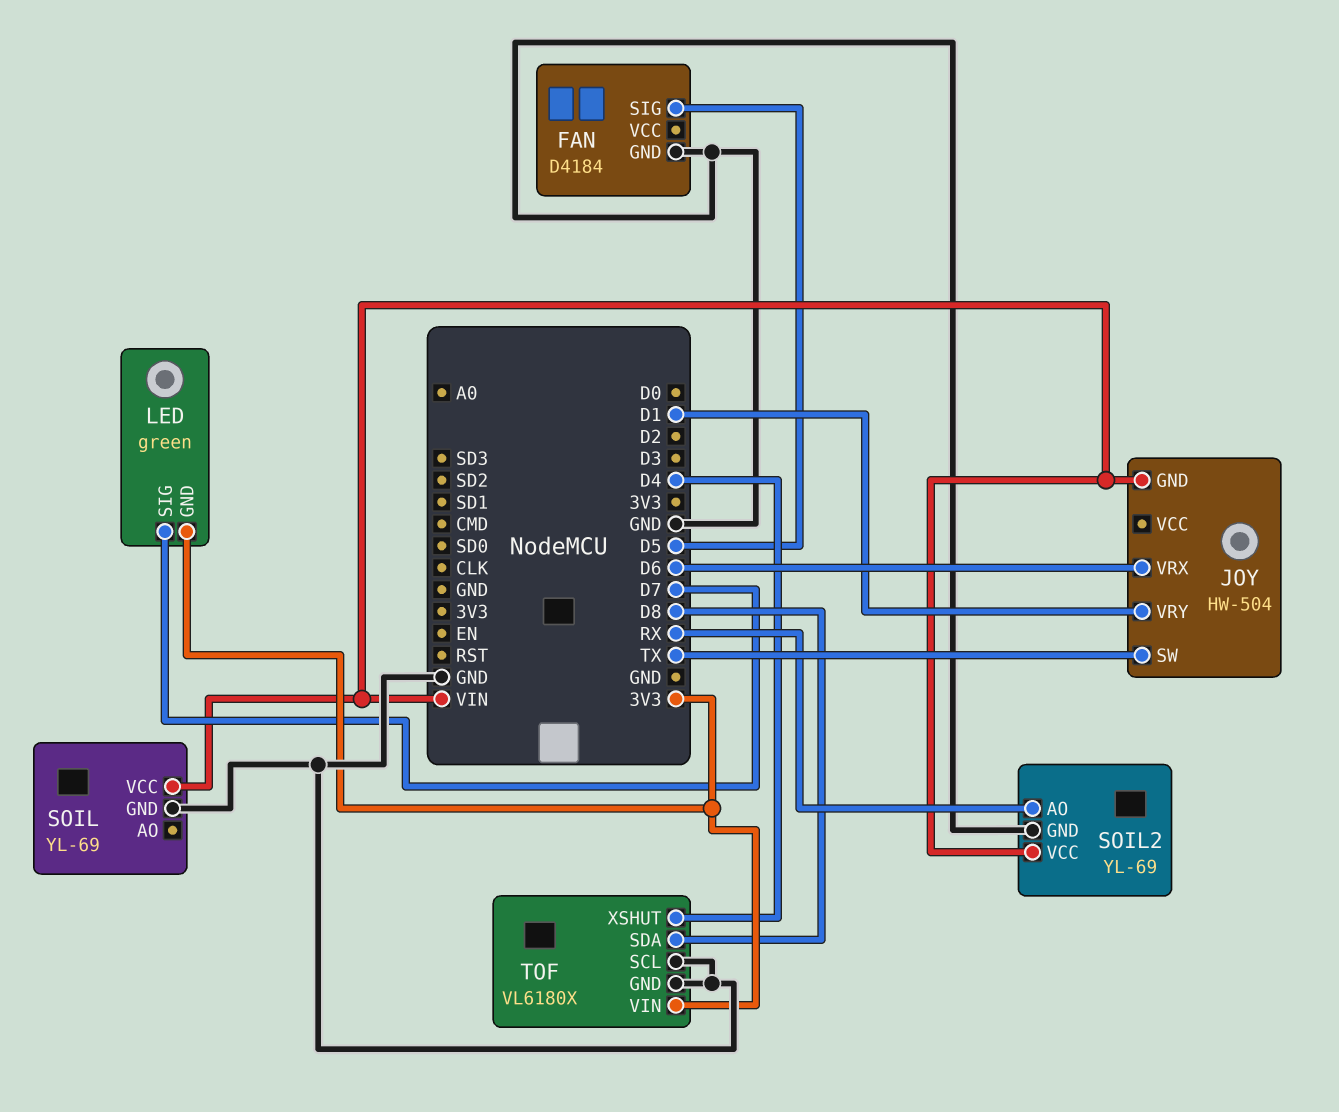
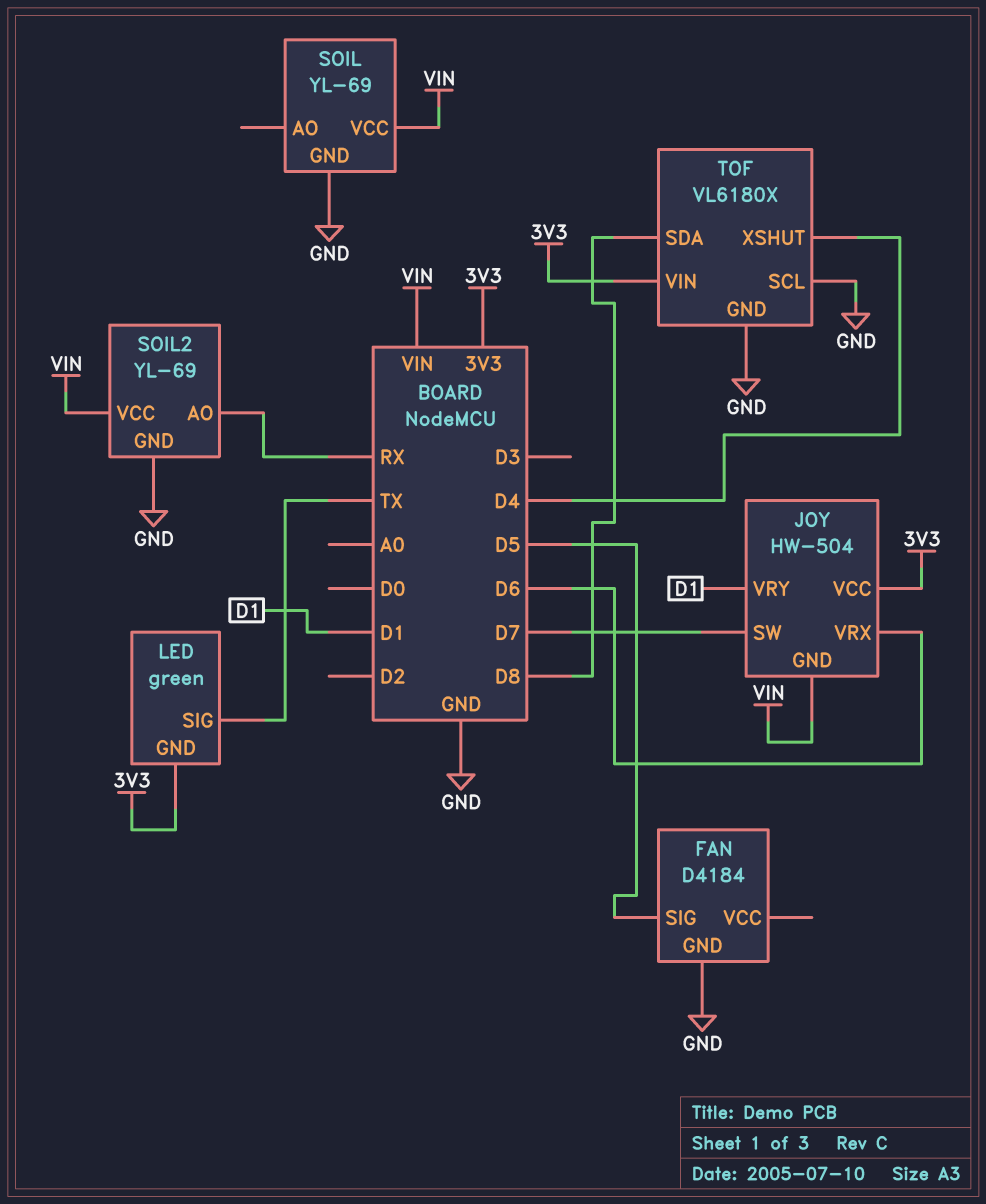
JOY pin SW: TX -> D7
JOY pin VCC: none -> 3V3
LED pin SIG: D7 -> TX

